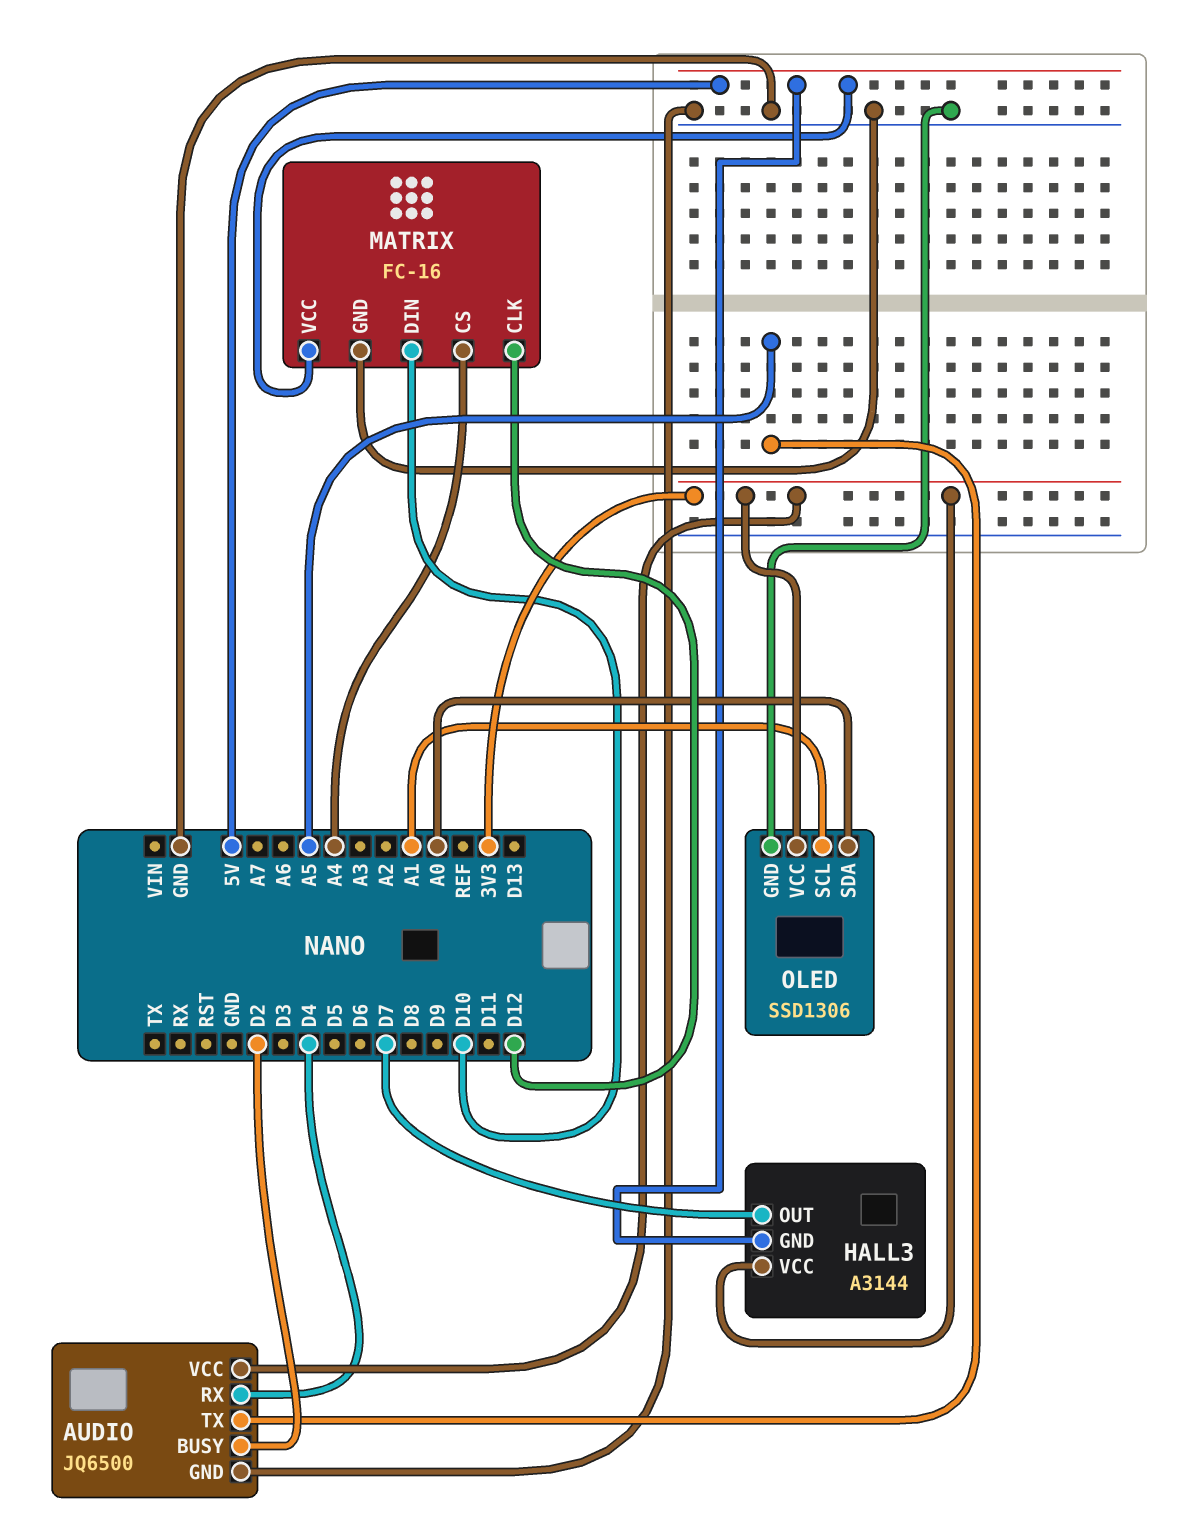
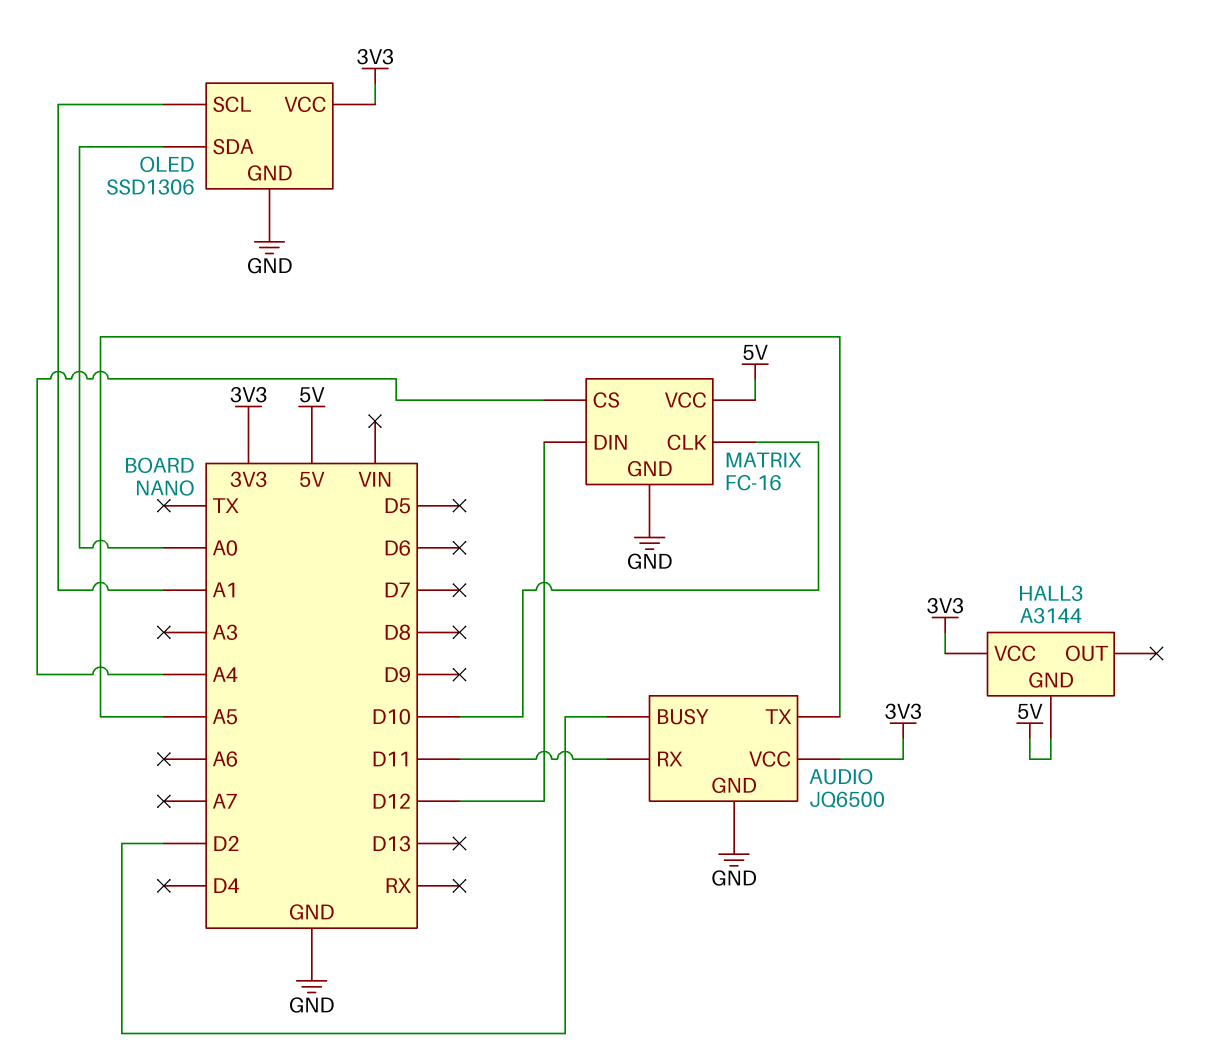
AUDIO pin RX: D4 -> D11
HALL3 pin OUT: D7 -> none
MATRIX pin CLK: D12 -> D10
MATRIX pin DIN: D10 -> D12

